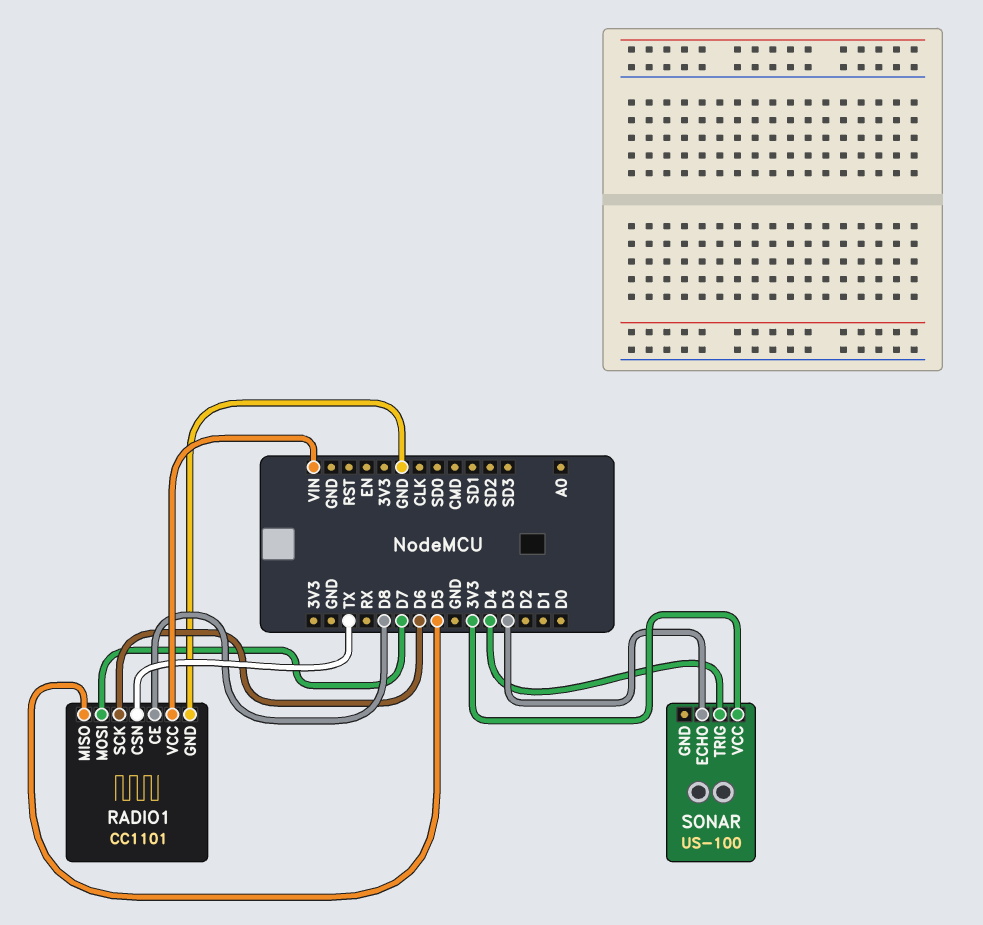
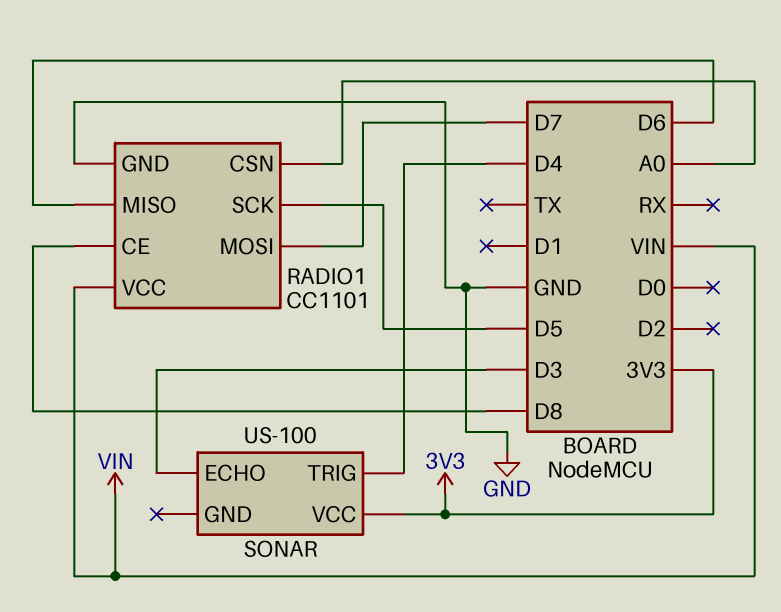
RADIO1 pin CSN: TX -> A0
RADIO1 pin MISO: D5 -> D6
RADIO1 pin SCK: D6 -> D5

